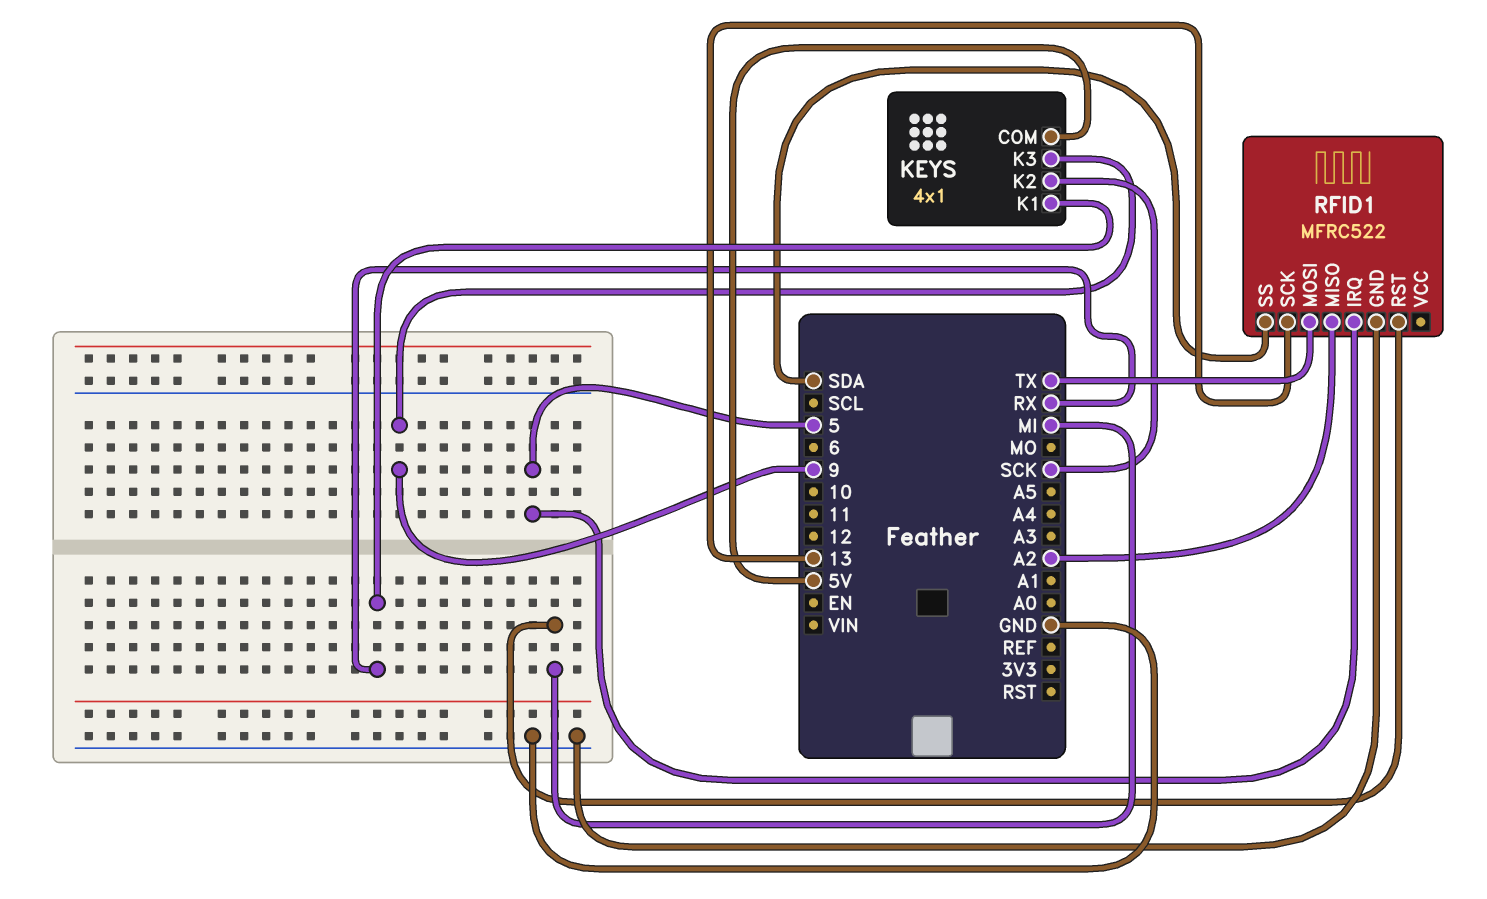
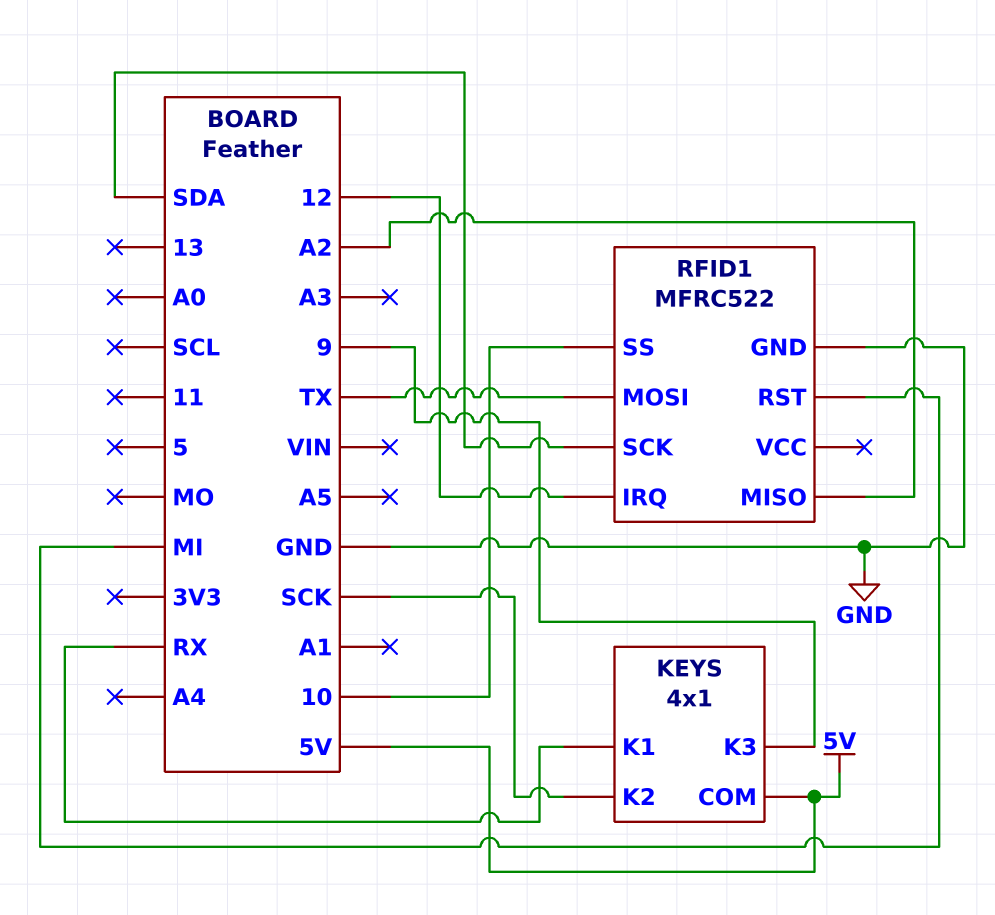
RFID1 pin IRQ: 5 -> 12
RFID1 pin SCK: 13 -> SDA
RFID1 pin SS: SDA -> 10

